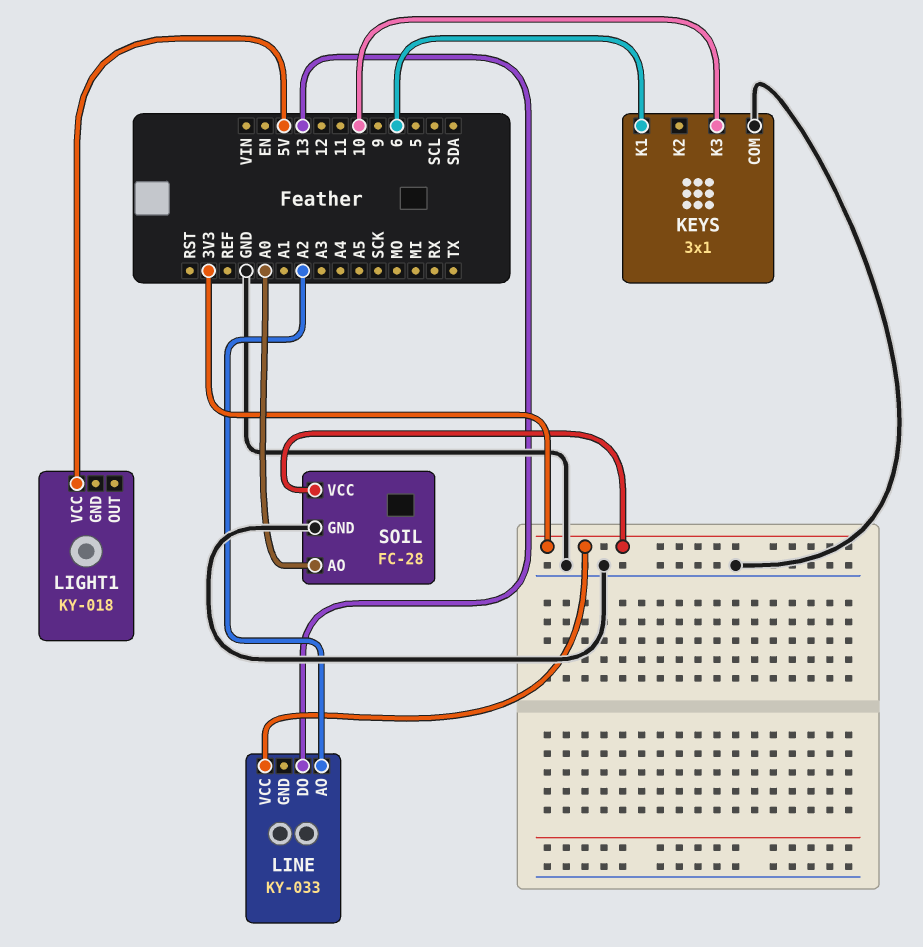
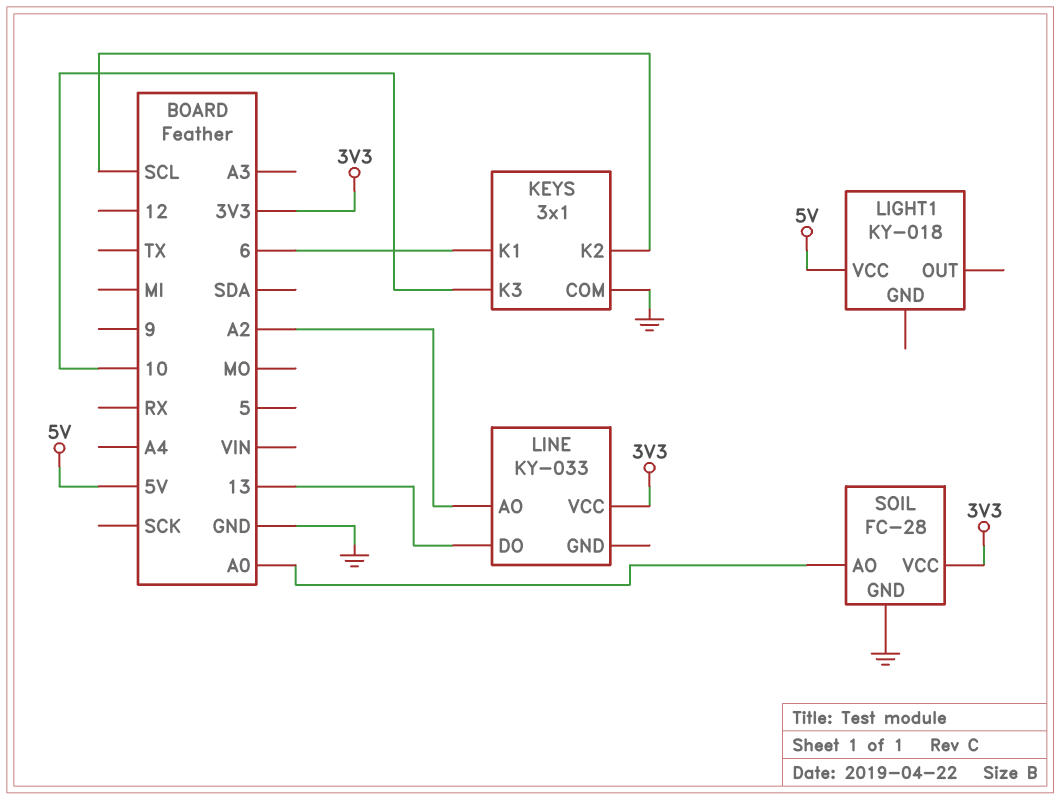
KEYS pin K2: none -> SCL

